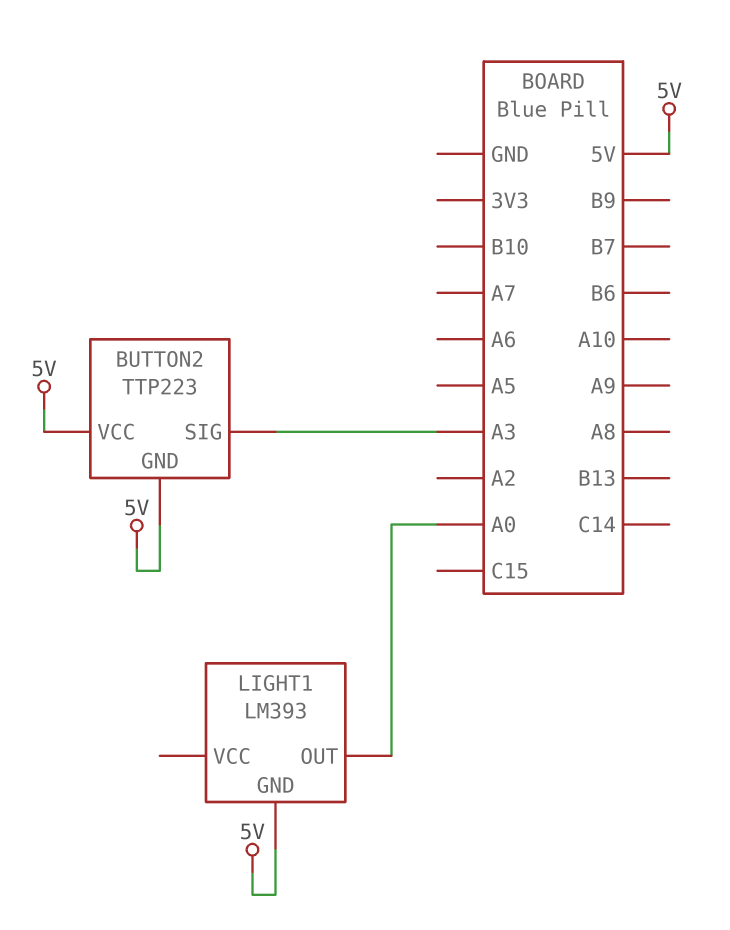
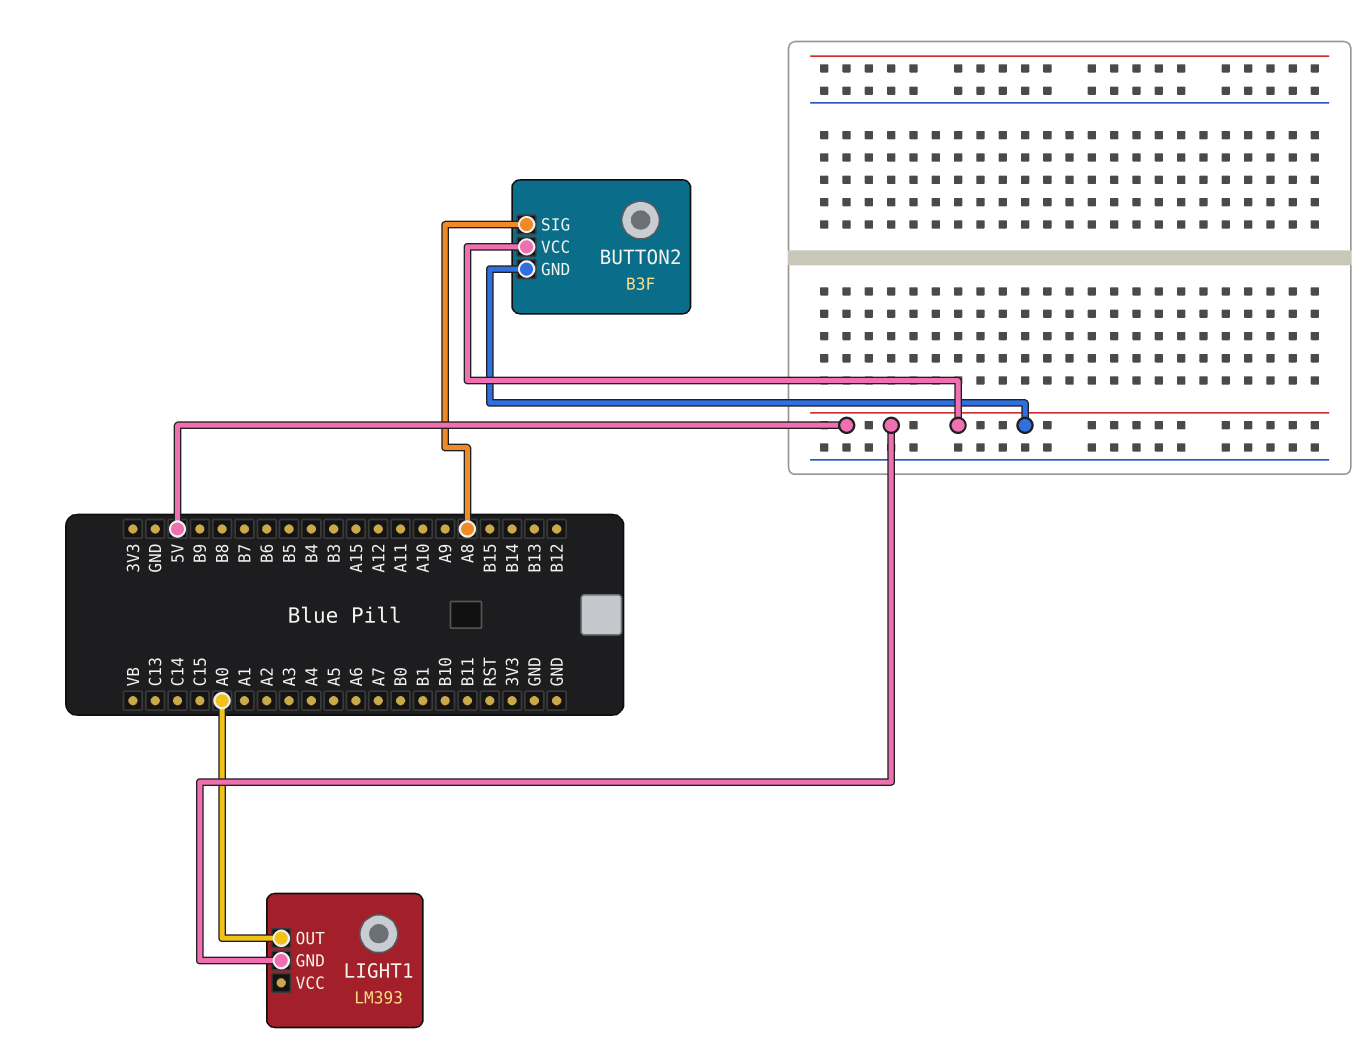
BUTTON2: TTP223 -> B3F
BUTTON2 pin SIG: A3 -> A8

